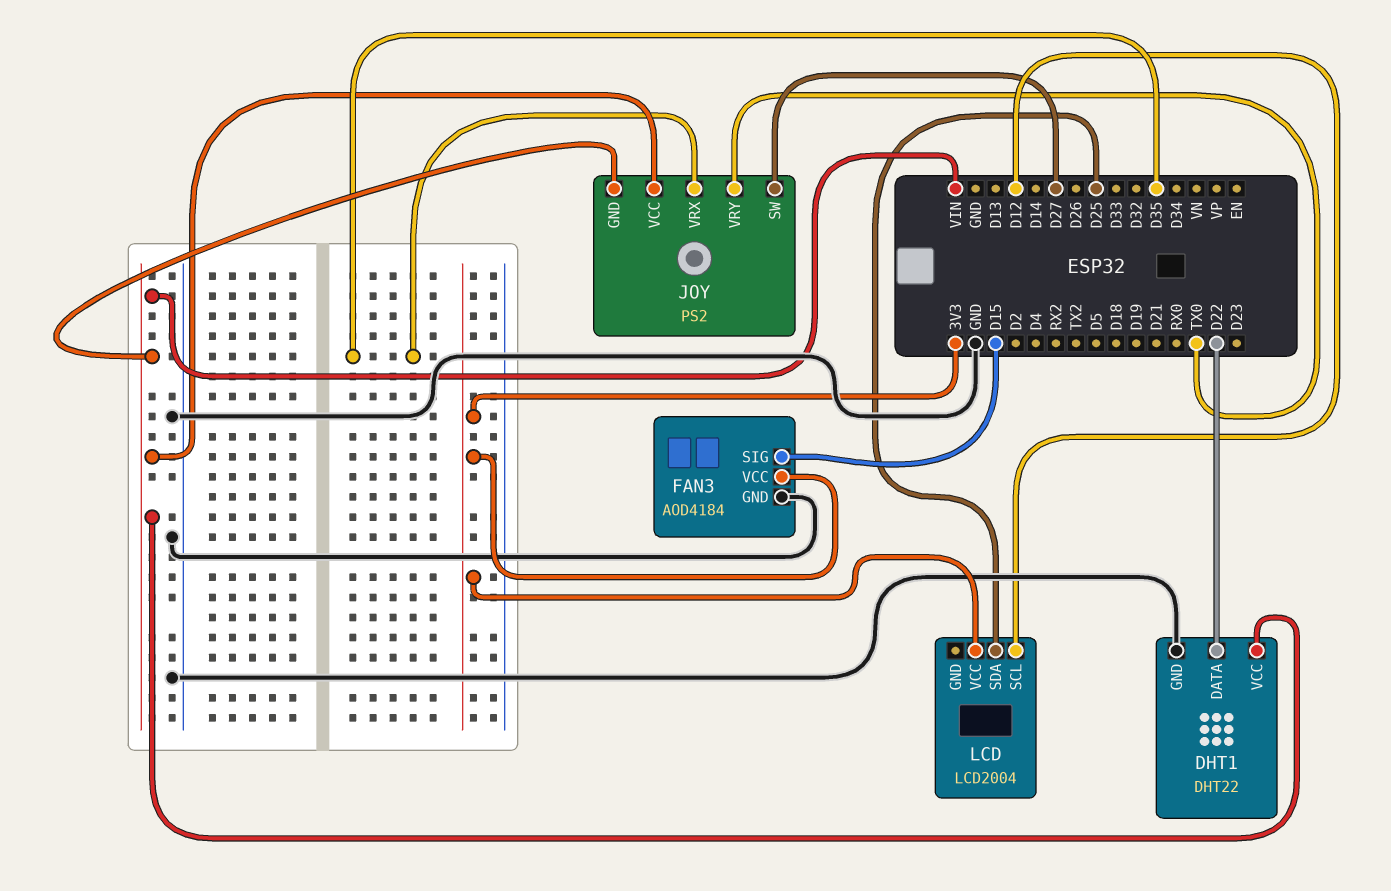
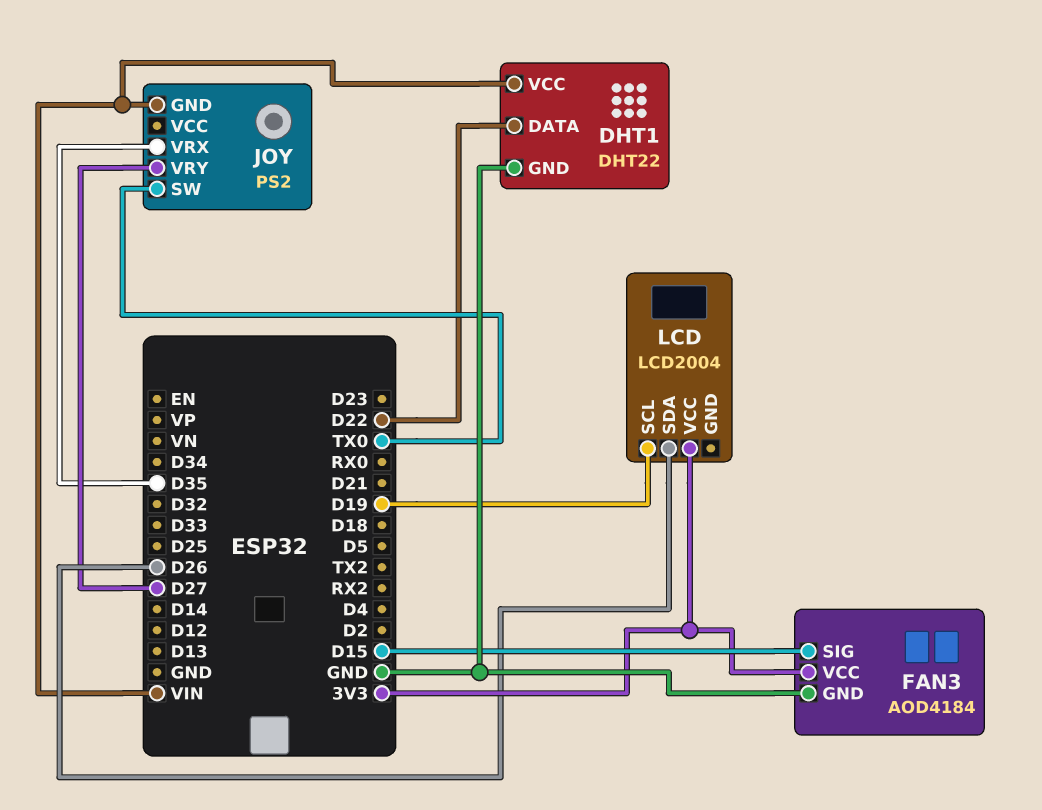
JOY pin SW: D27 -> TX0
JOY pin VCC: VIN -> none
JOY pin VRY: TX0 -> D27
LCD pin SCL: D12 -> D19
LCD pin SDA: D25 -> D26

